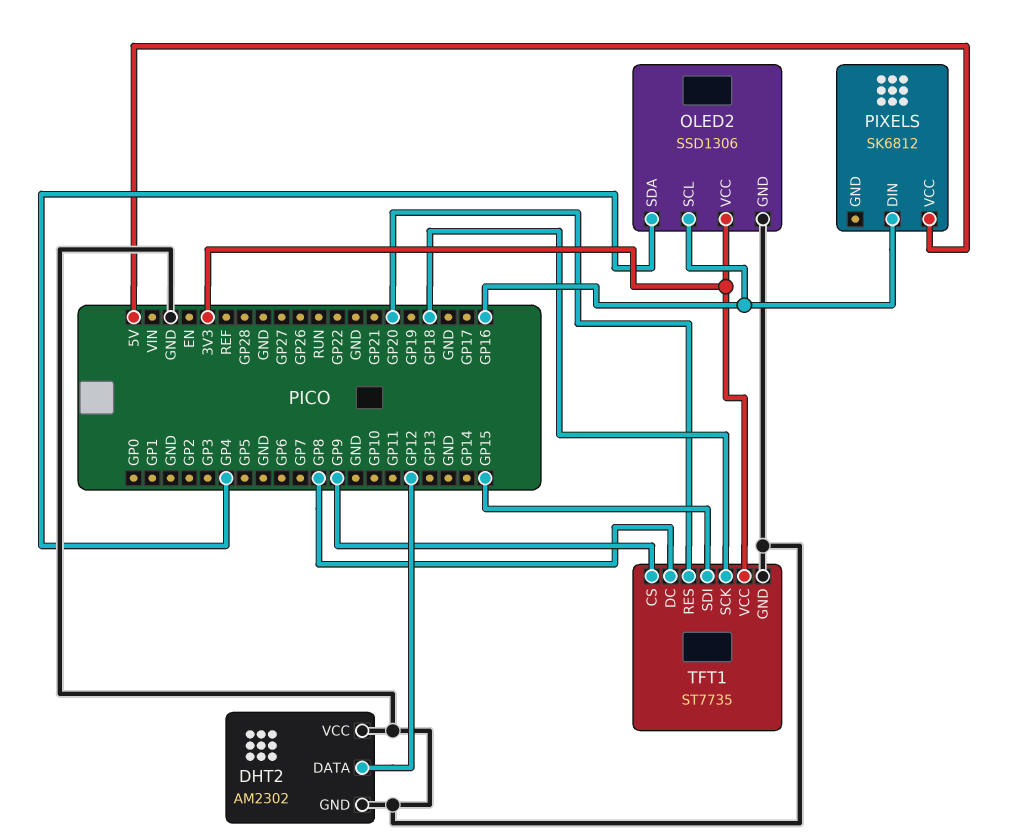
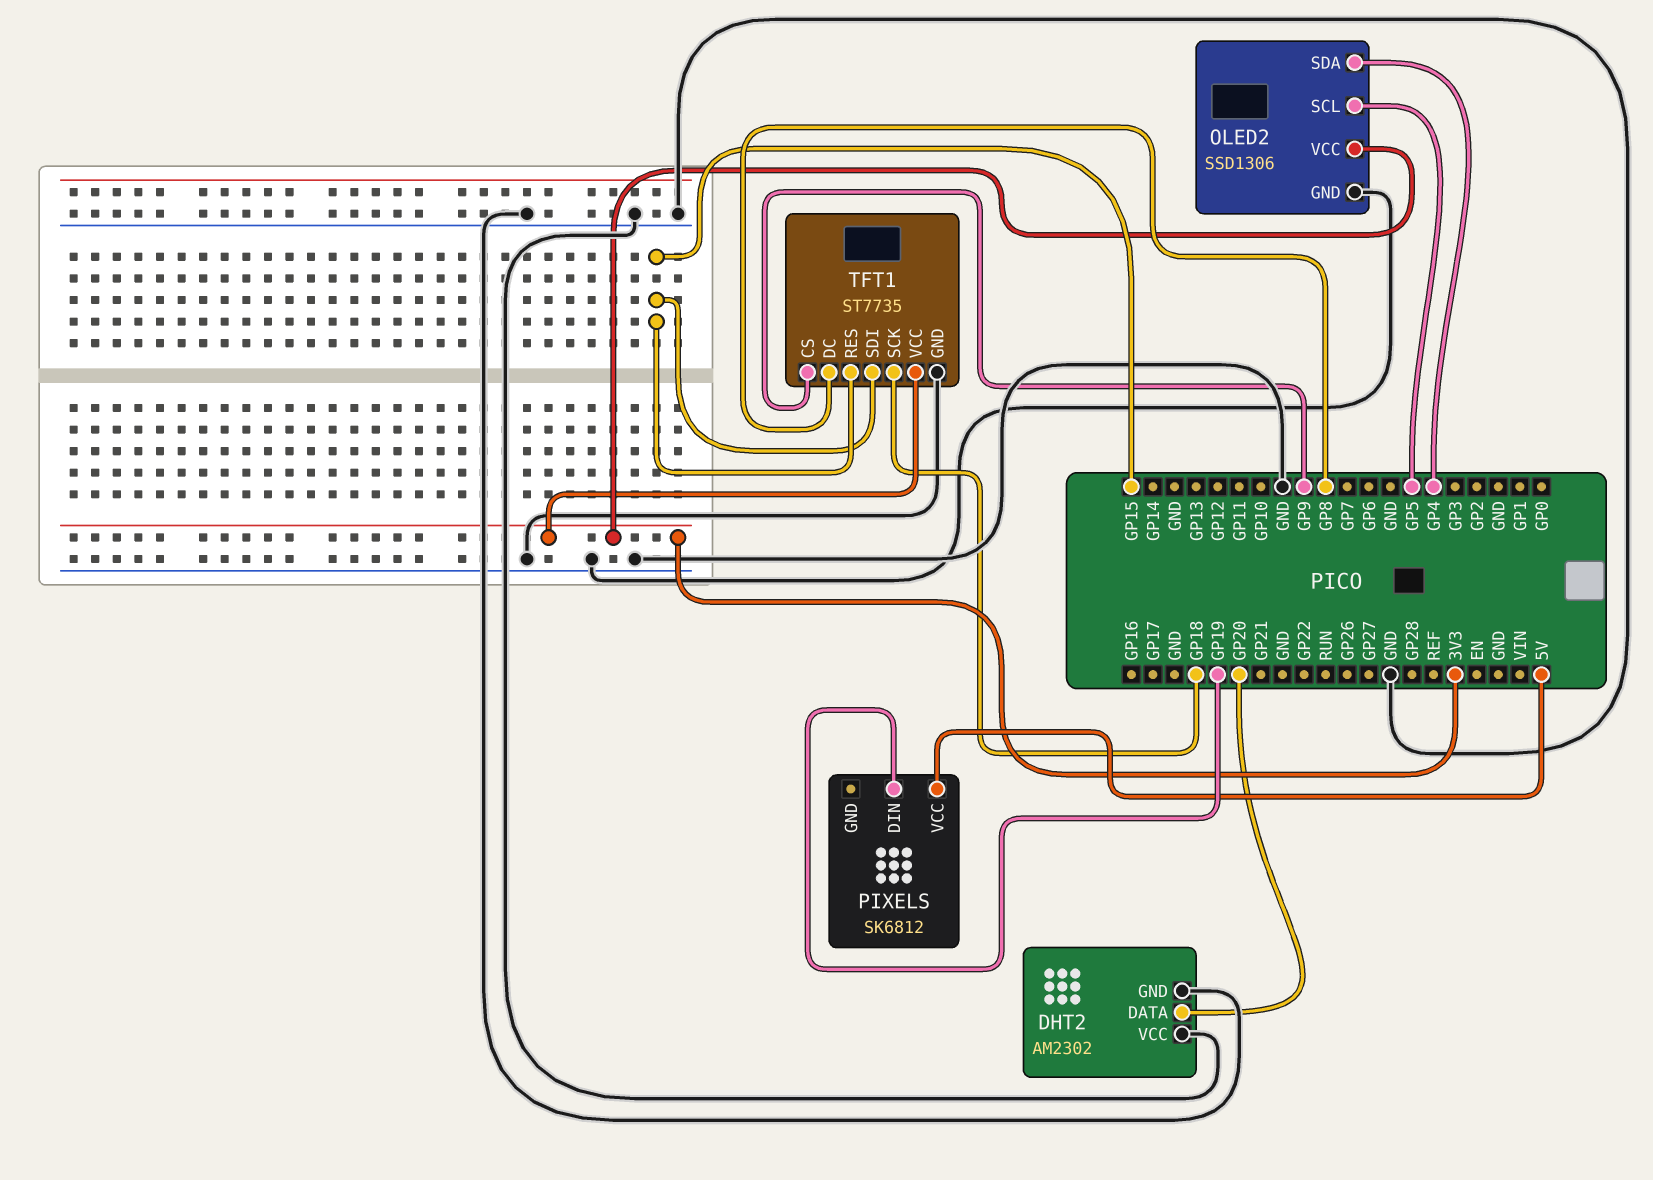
DHT2 pin DATA: GP12 -> GP20
OLED2 pin SCL: GP16 -> GP5
PIXELS pin DIN: GP16 -> GP19
TFT1 pin RES: GP20 -> GP15

